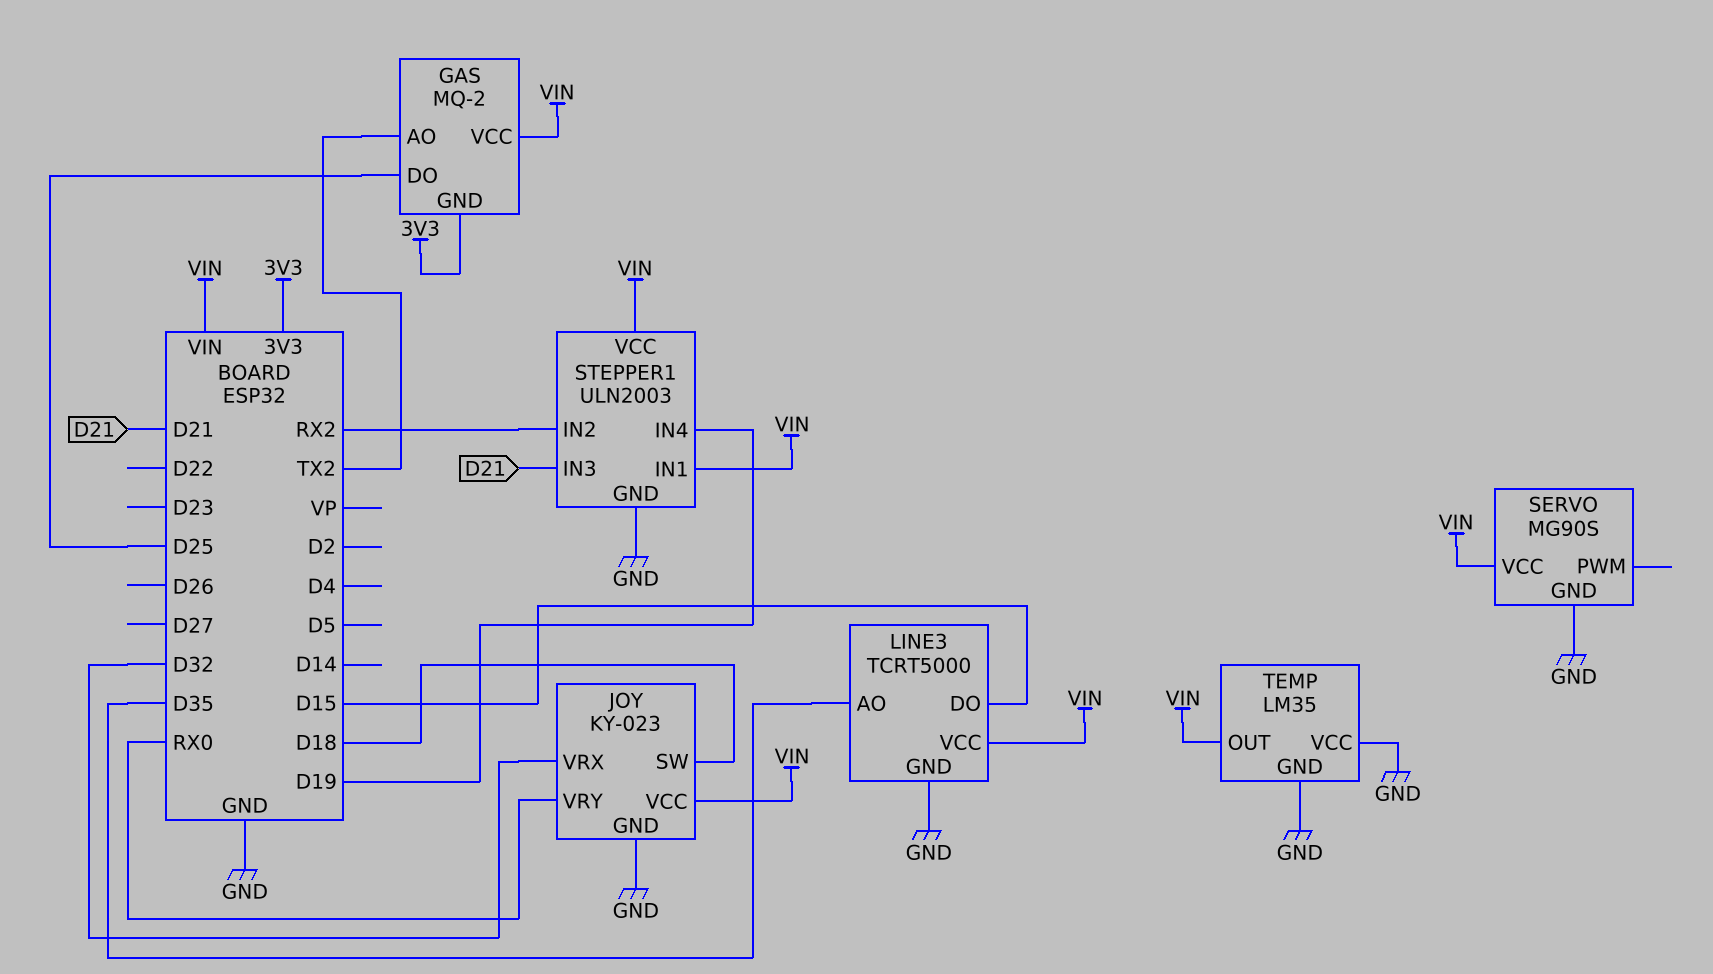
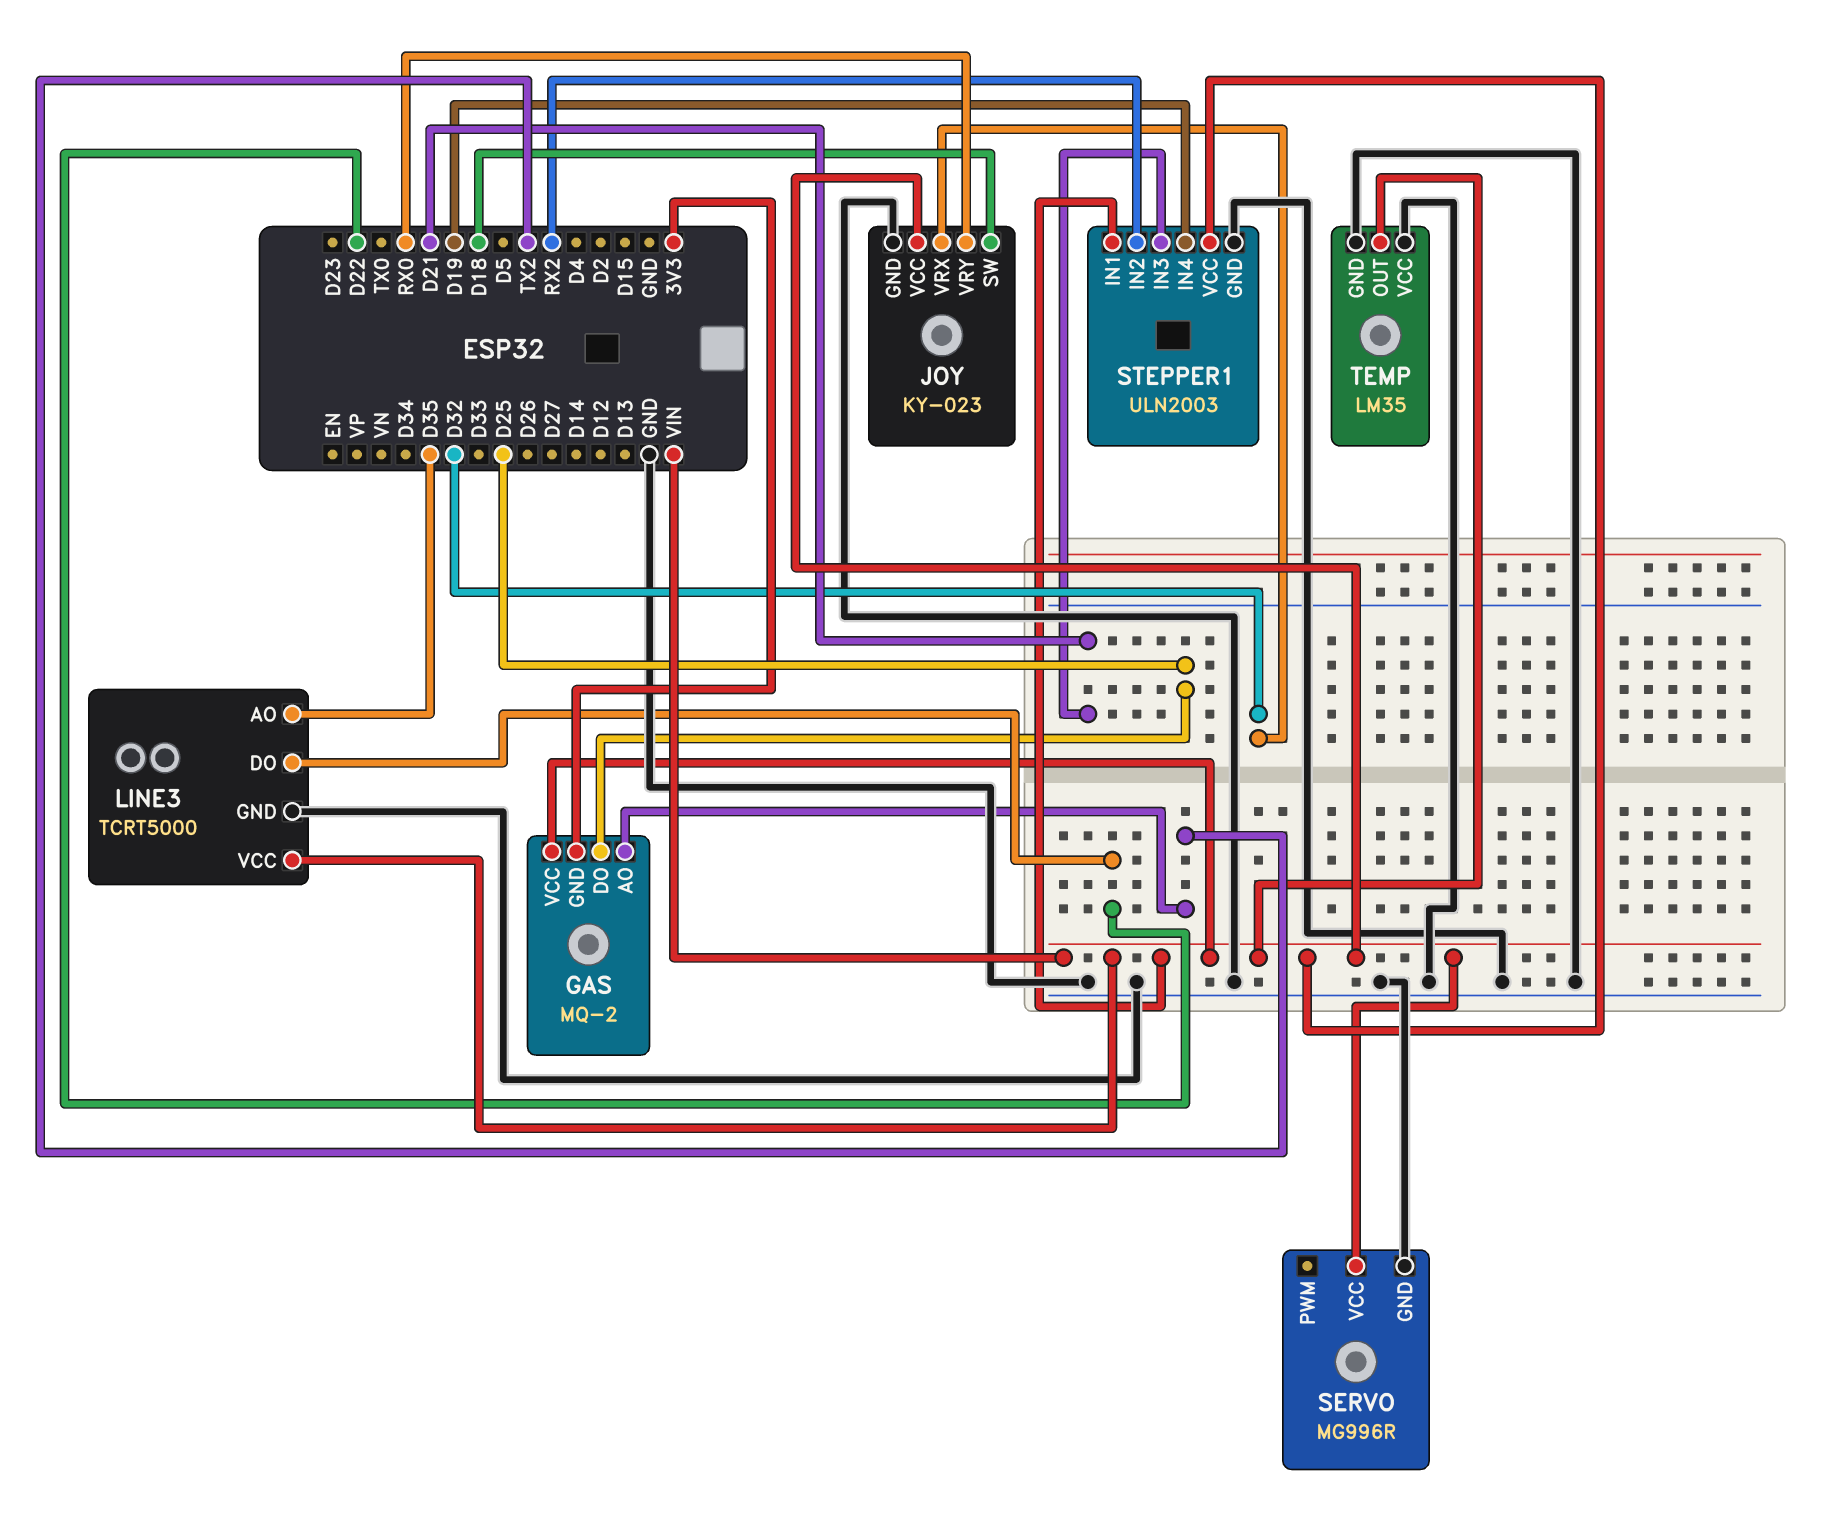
LINE3 pin DO: D15 -> D22
SERVO: MG90S -> MG996R

